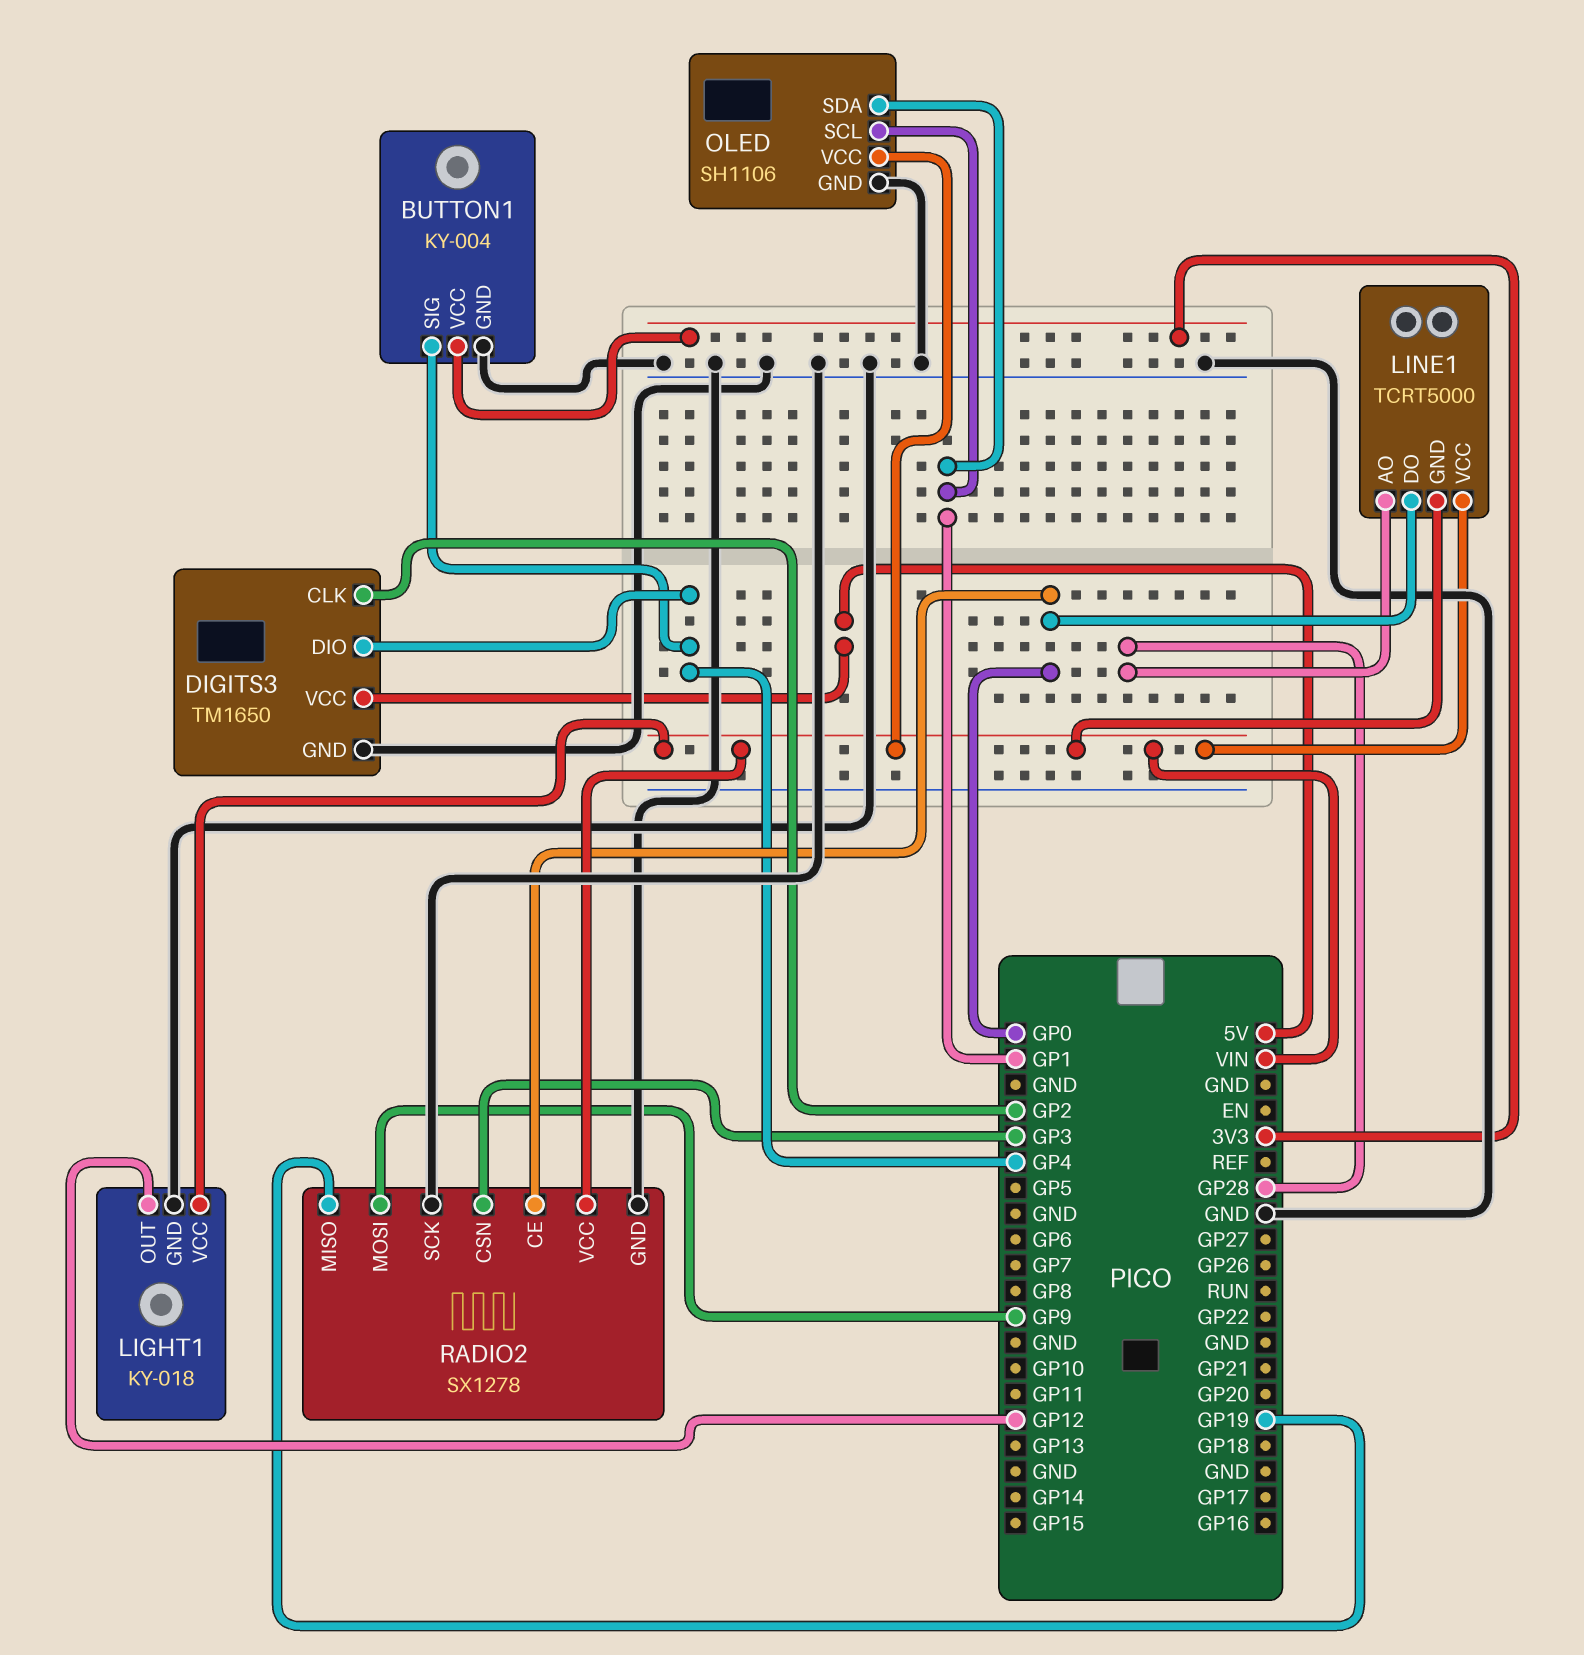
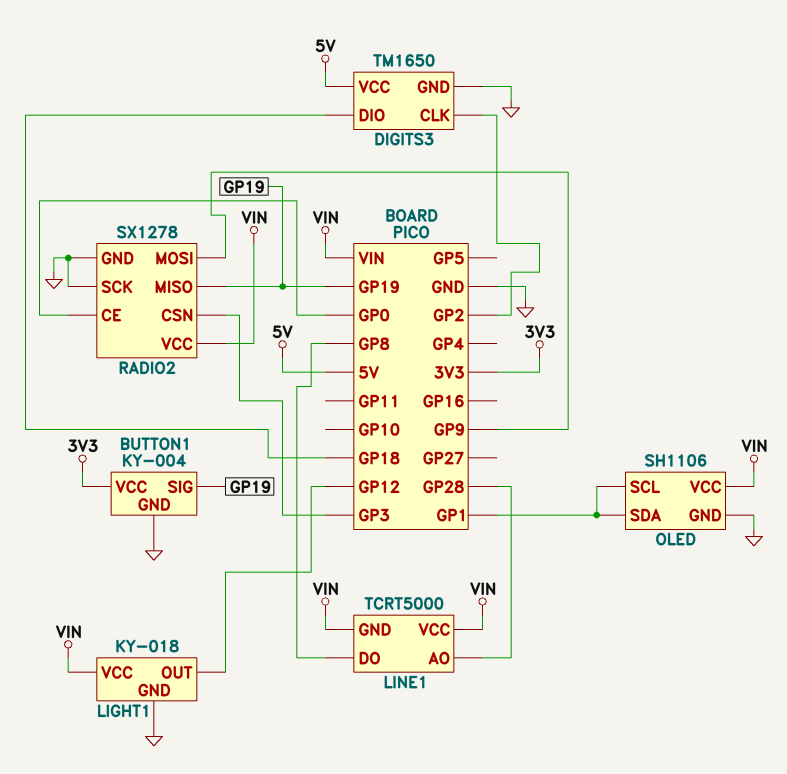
BUTTON1 pin SIG: GP4 -> GP19
DIGITS3 pin DIO: GP4 -> GP18
LINE1 pin DO: GP0 -> GP8

